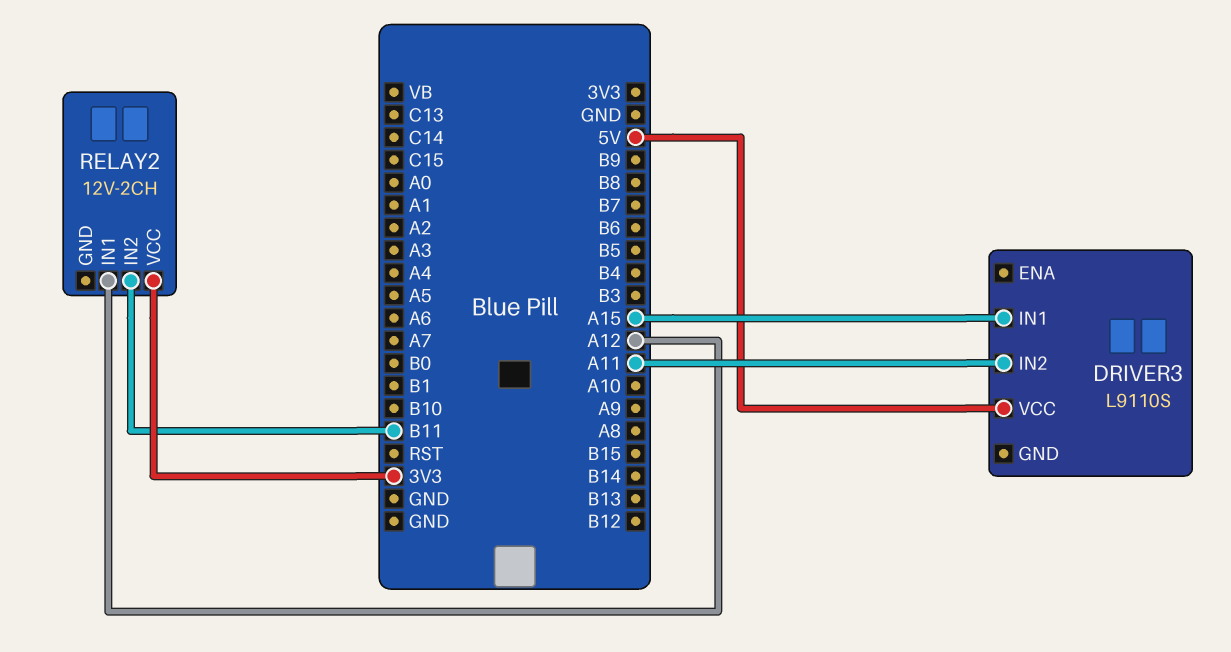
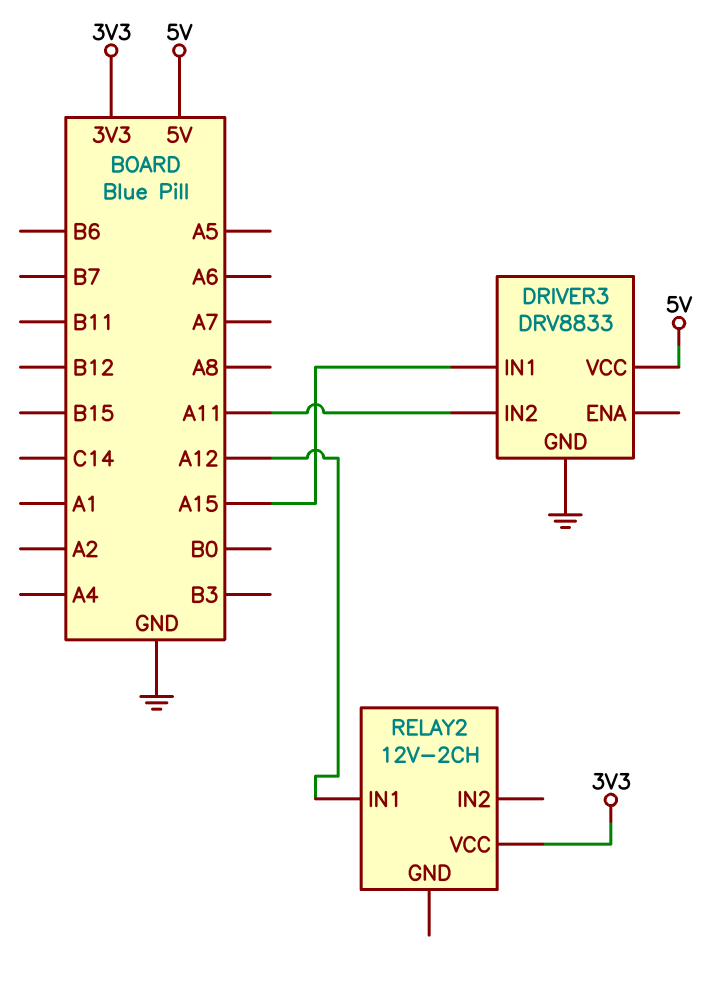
DRIVER3: L9110S -> DRV8833
DRIVER3 pin GND: none -> GND
RELAY2 pin IN2: B11 -> none

